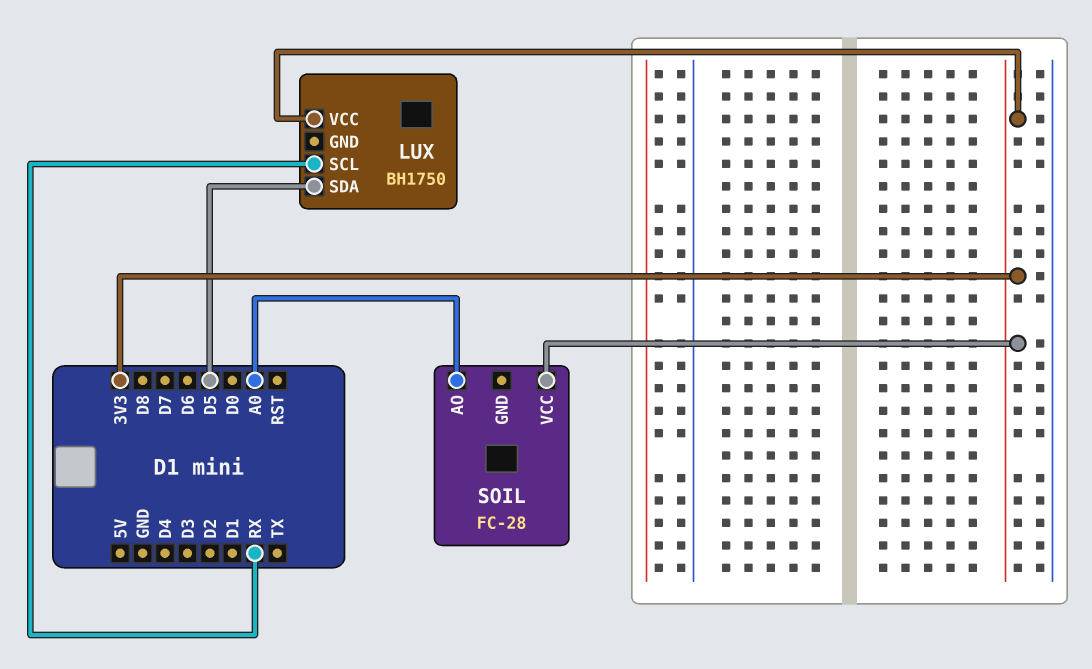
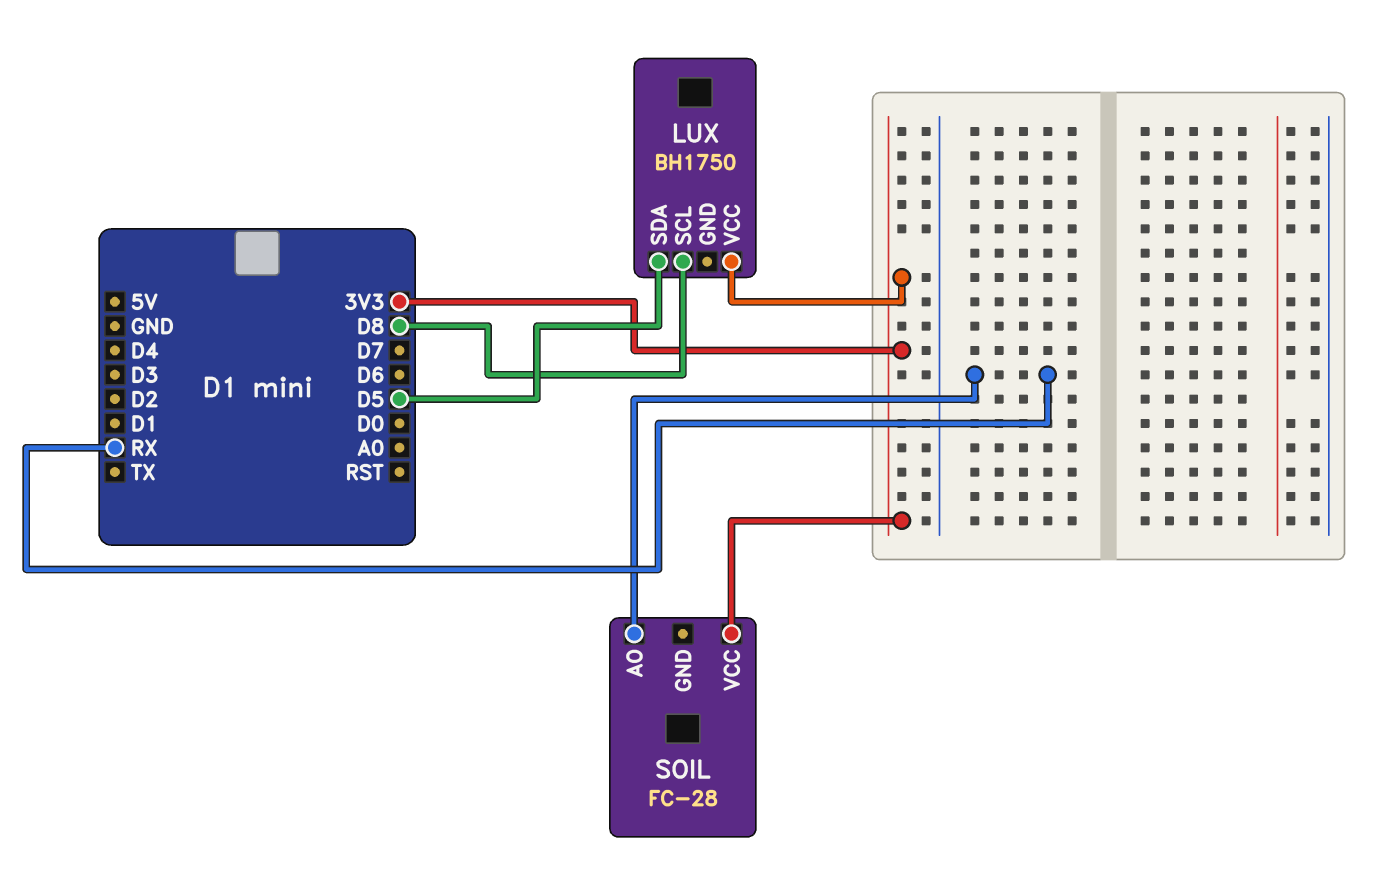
LUX pin SCL: RX -> D8
SOIL pin AO: A0 -> RX

